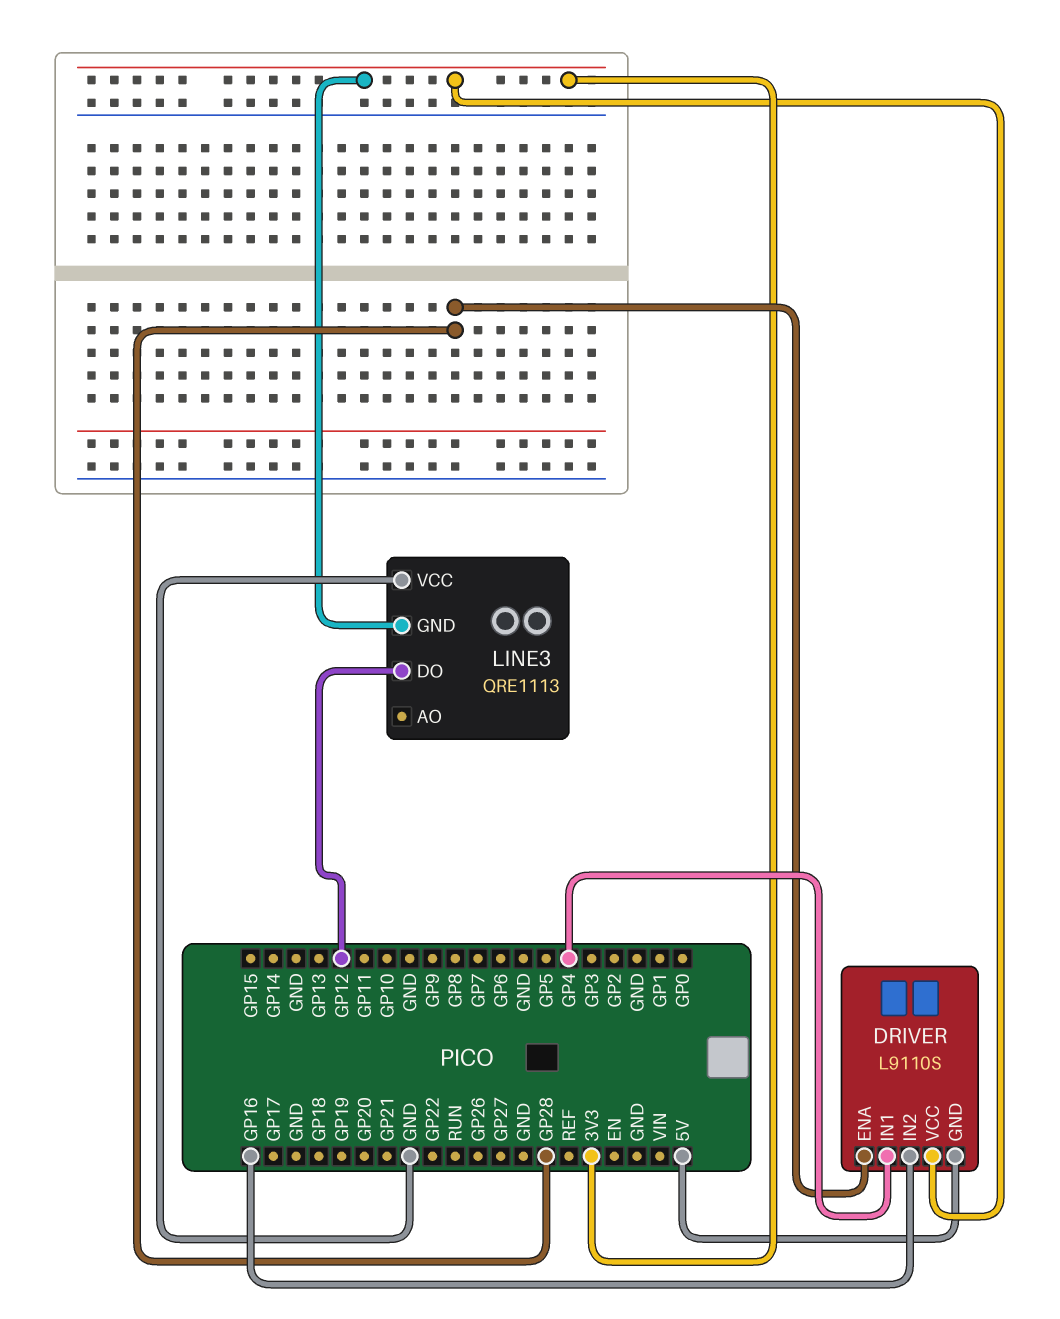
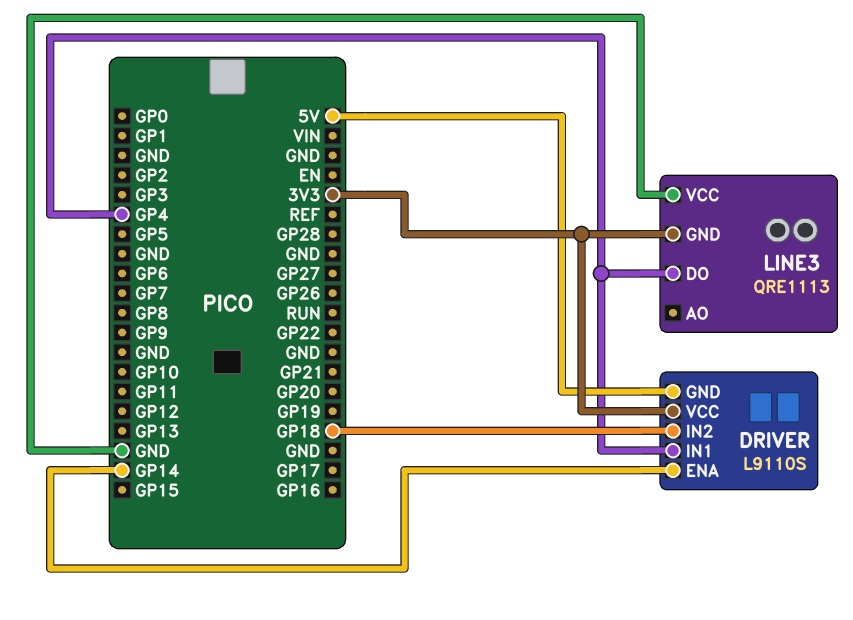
DRIVER pin ENA: GP28 -> GP14
DRIVER pin IN2: GP16 -> GP18
LINE3 pin DO: GP12 -> GP4

